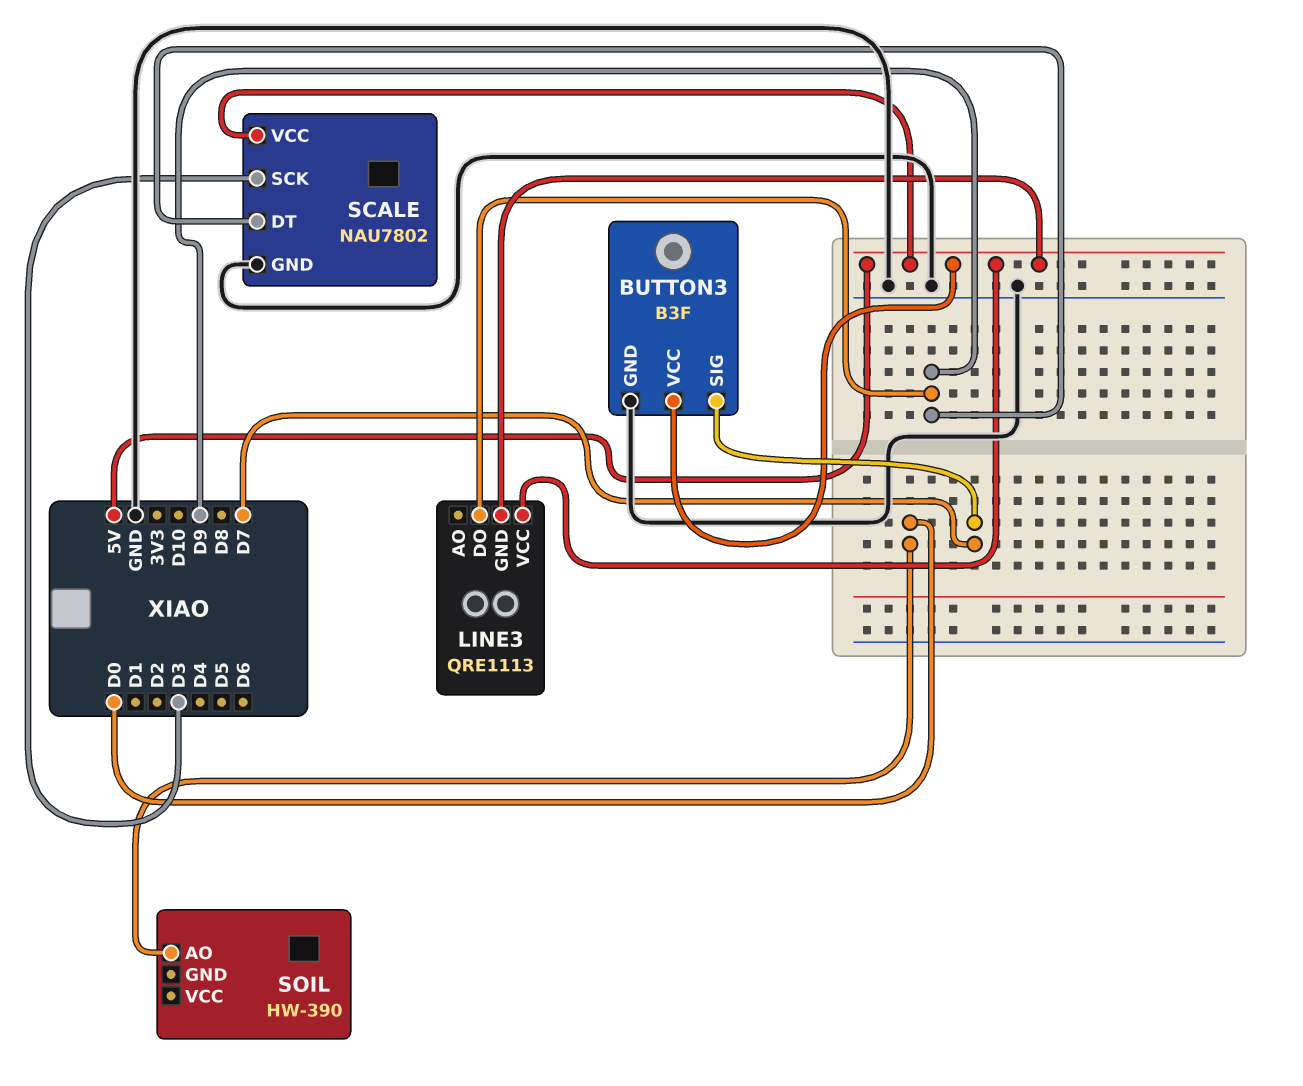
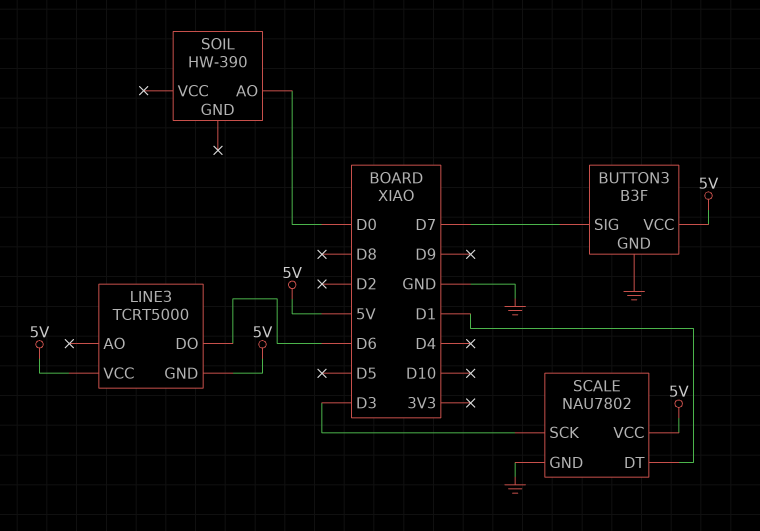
LINE3: QRE1113 -> TCRT5000
LINE3 pin DO: D9 -> D6
SCALE pin DT: D9 -> D1

